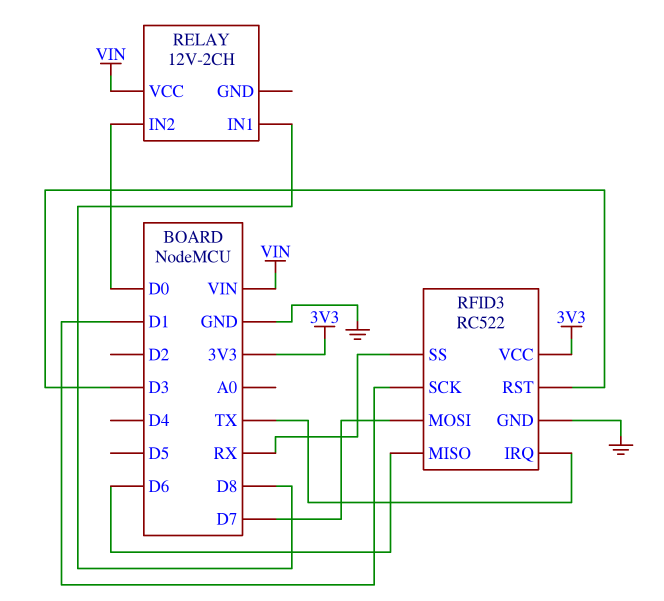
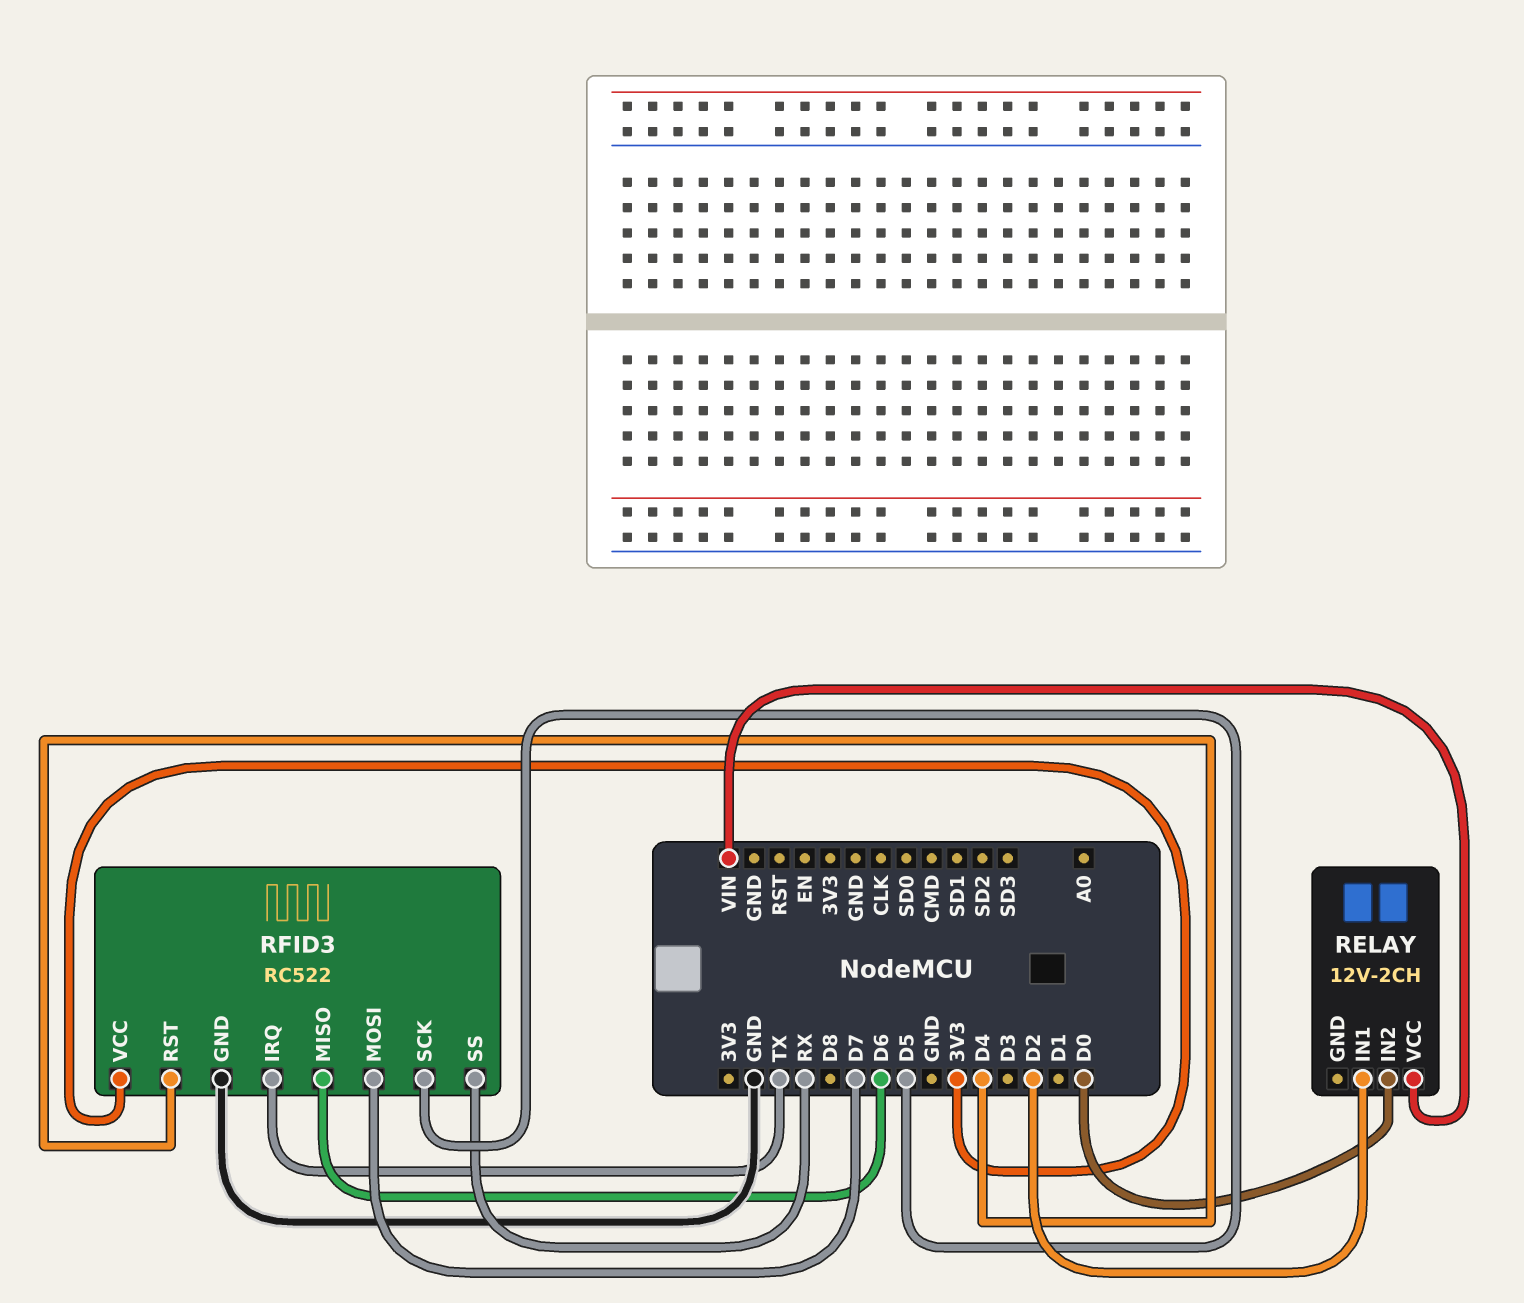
RELAY pin IN1: D8 -> D2
RFID3 pin RST: D3 -> D4
RFID3 pin SCK: D1 -> D5

